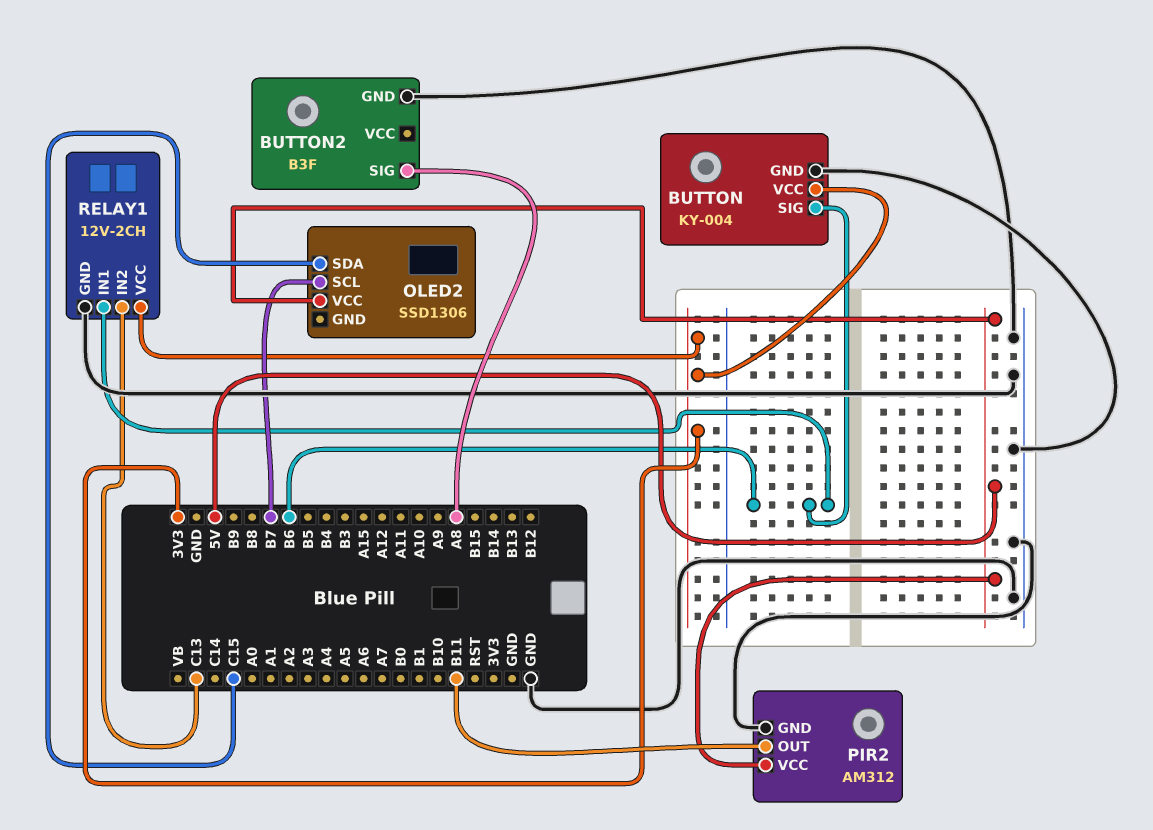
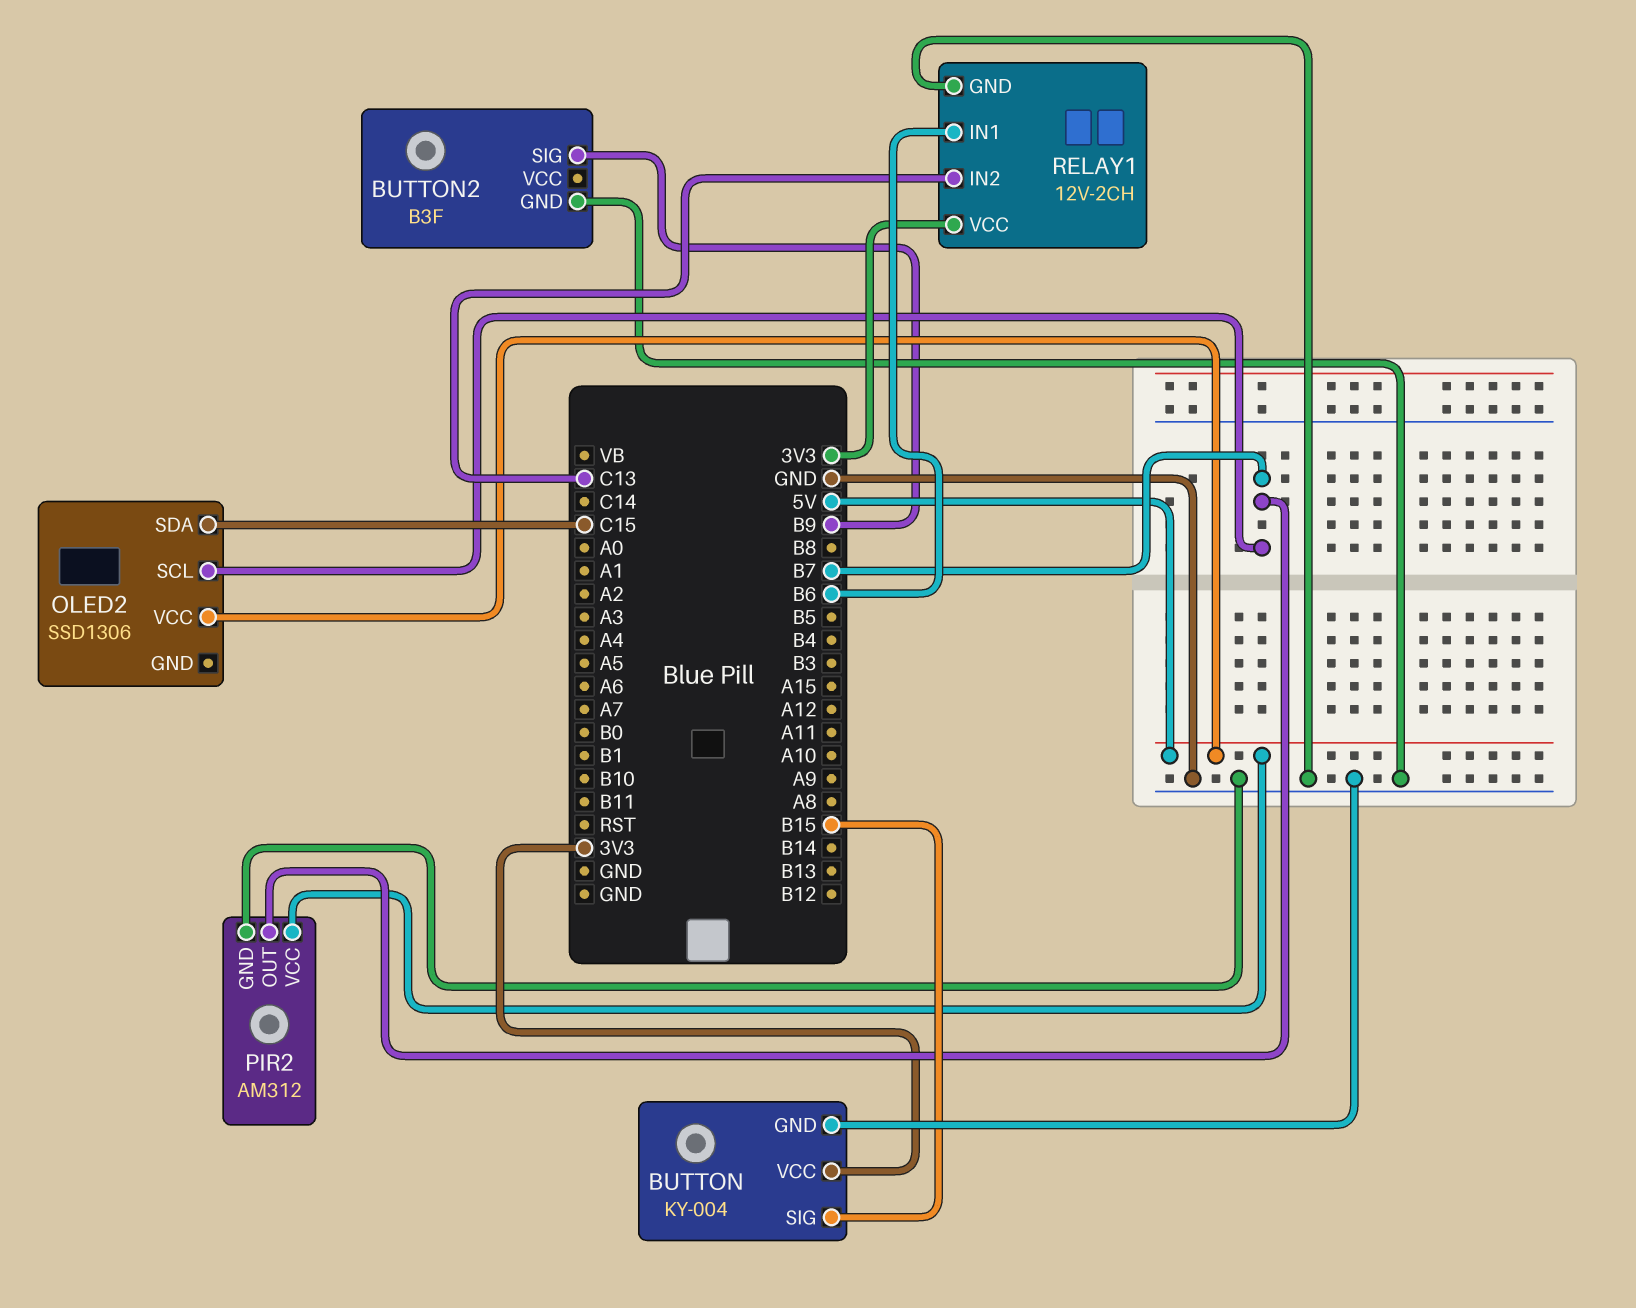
BUTTON pin SIG: B6 -> B15
BUTTON2 pin SIG: A8 -> B9
PIR2 pin OUT: B11 -> B7

